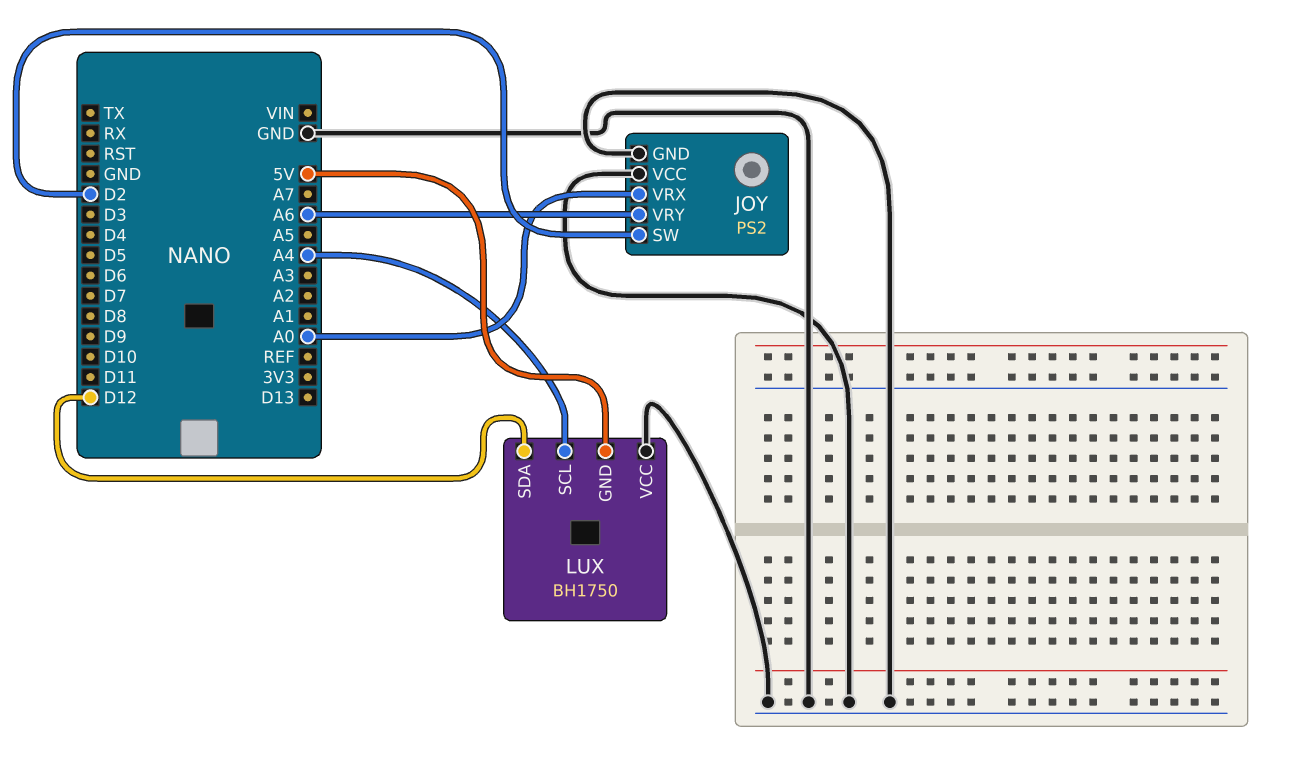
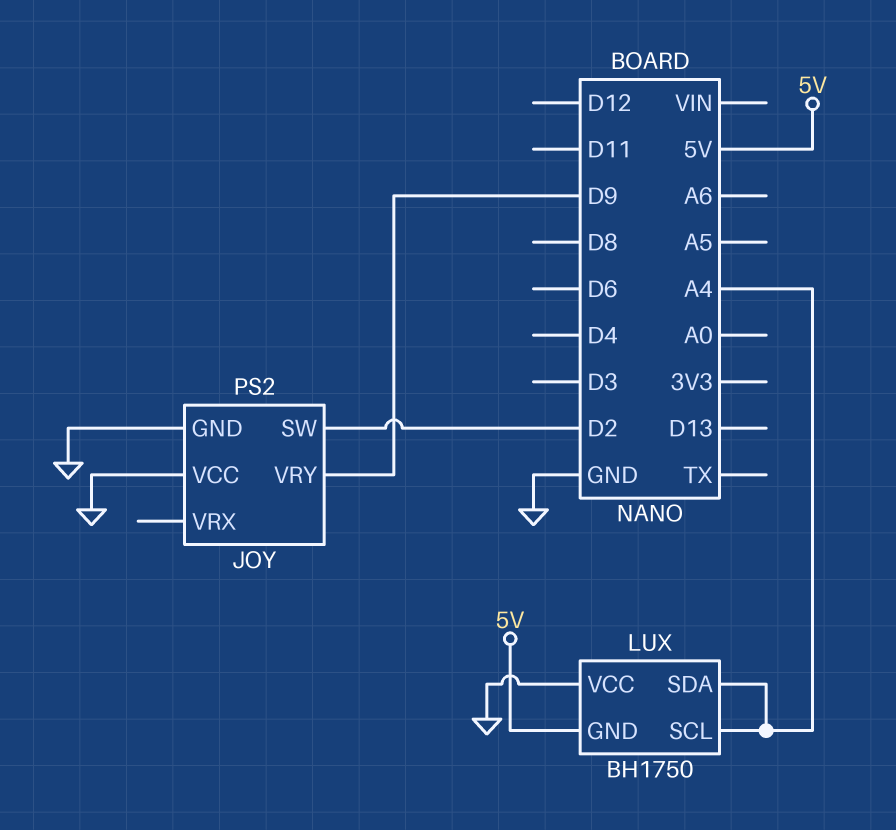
JOY pin VRX: A0 -> none
JOY pin VRY: A6 -> D9
LUX pin SDA: D12 -> A4

